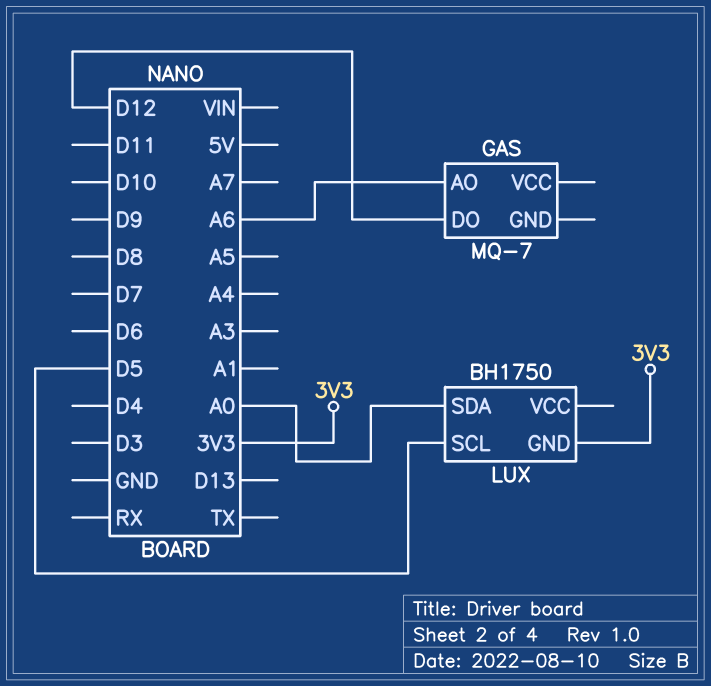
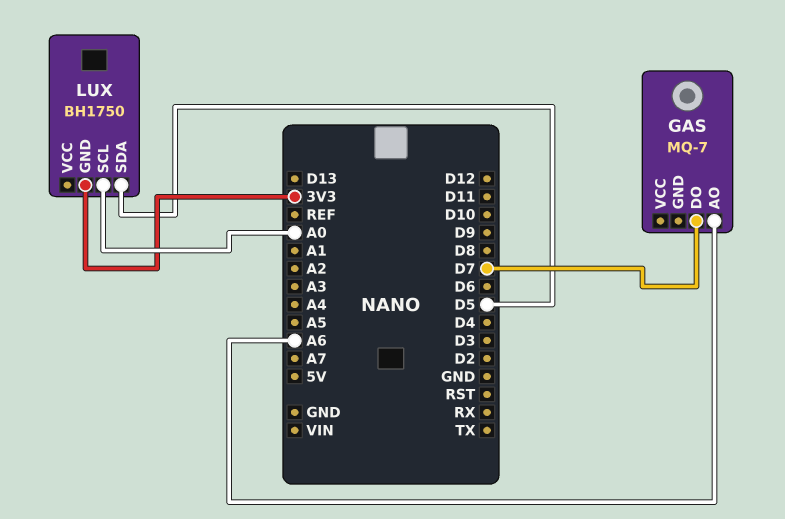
GAS pin DO: D12 -> D7
LUX pin SCL: D5 -> A0
LUX pin SDA: A0 -> D5

